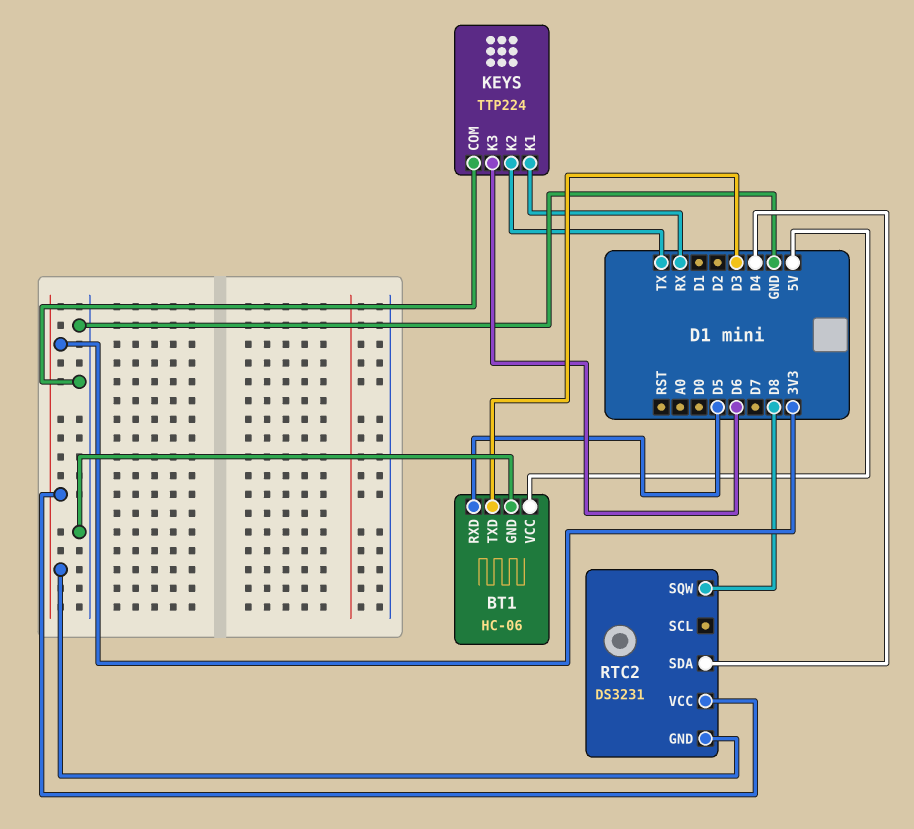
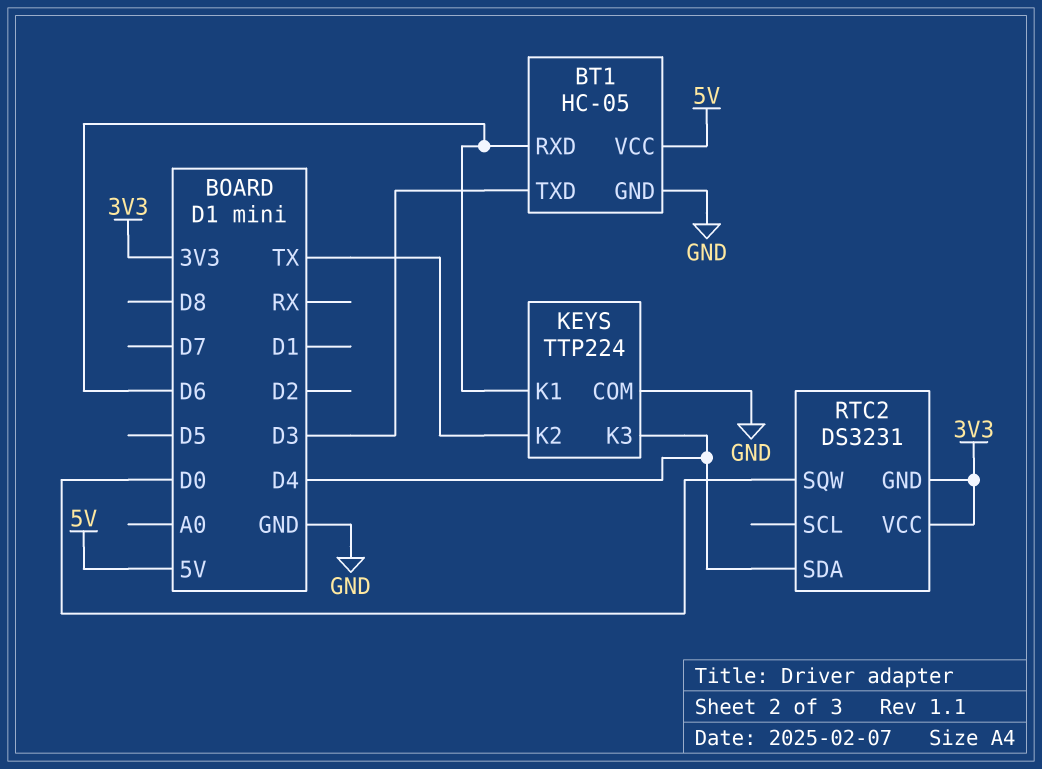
BT1: HC-06 -> HC-05
BT1 pin RXD: D5 -> D6
KEYS pin K1: RX -> D6
KEYS pin K3: D6 -> D4
RTC2 pin SQW: D8 -> D0

